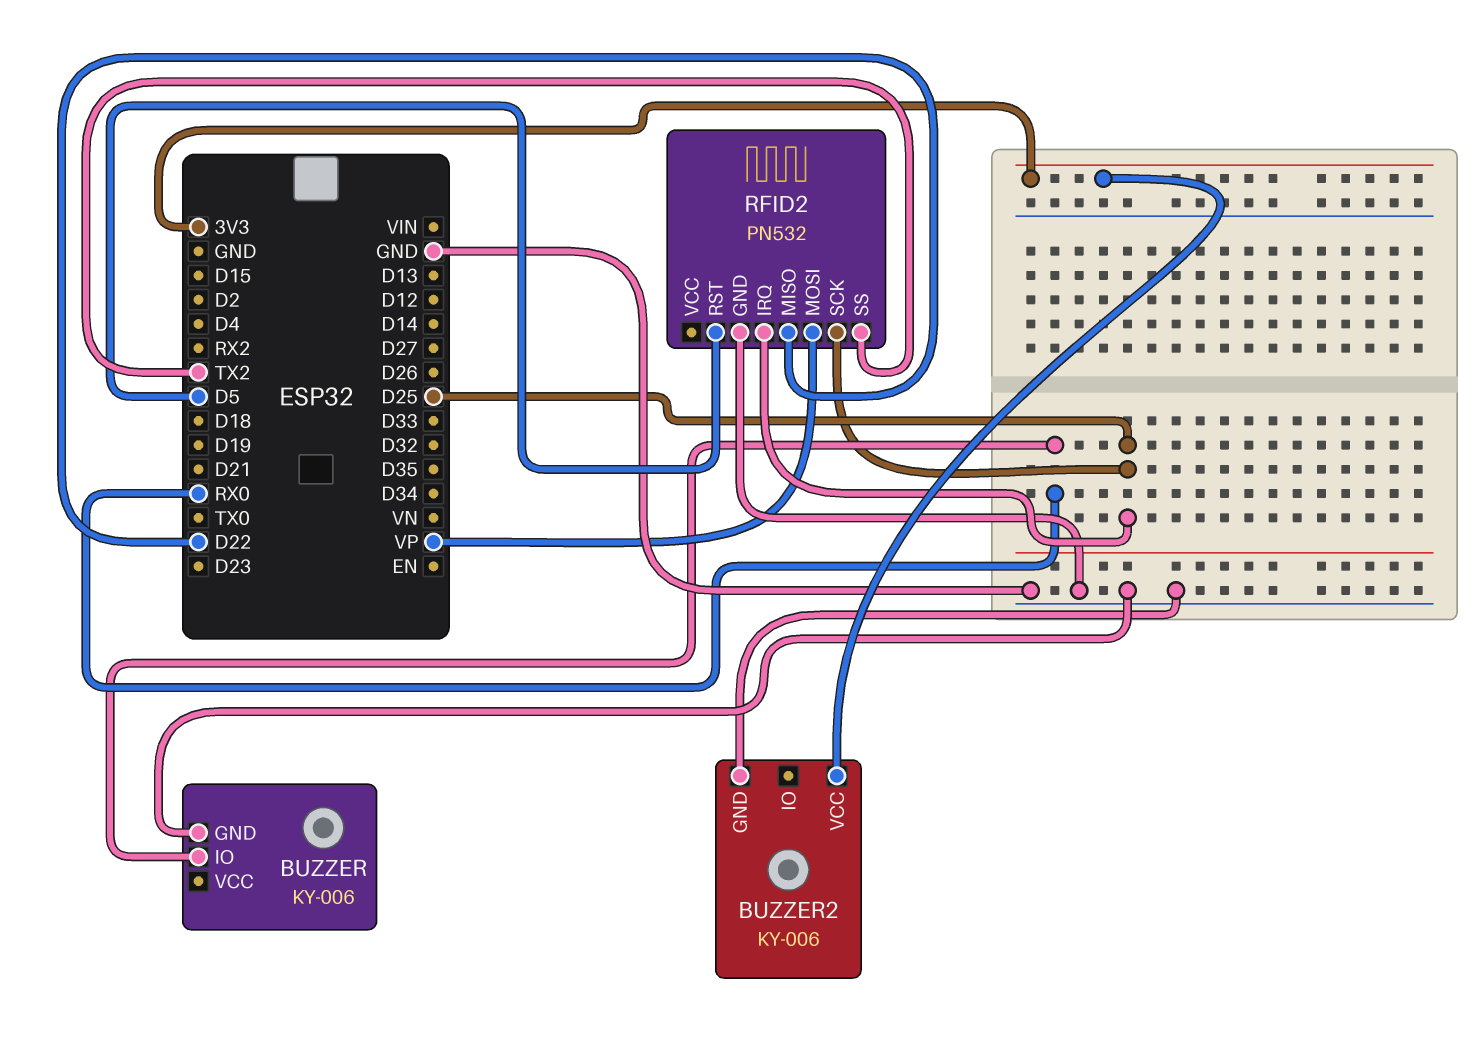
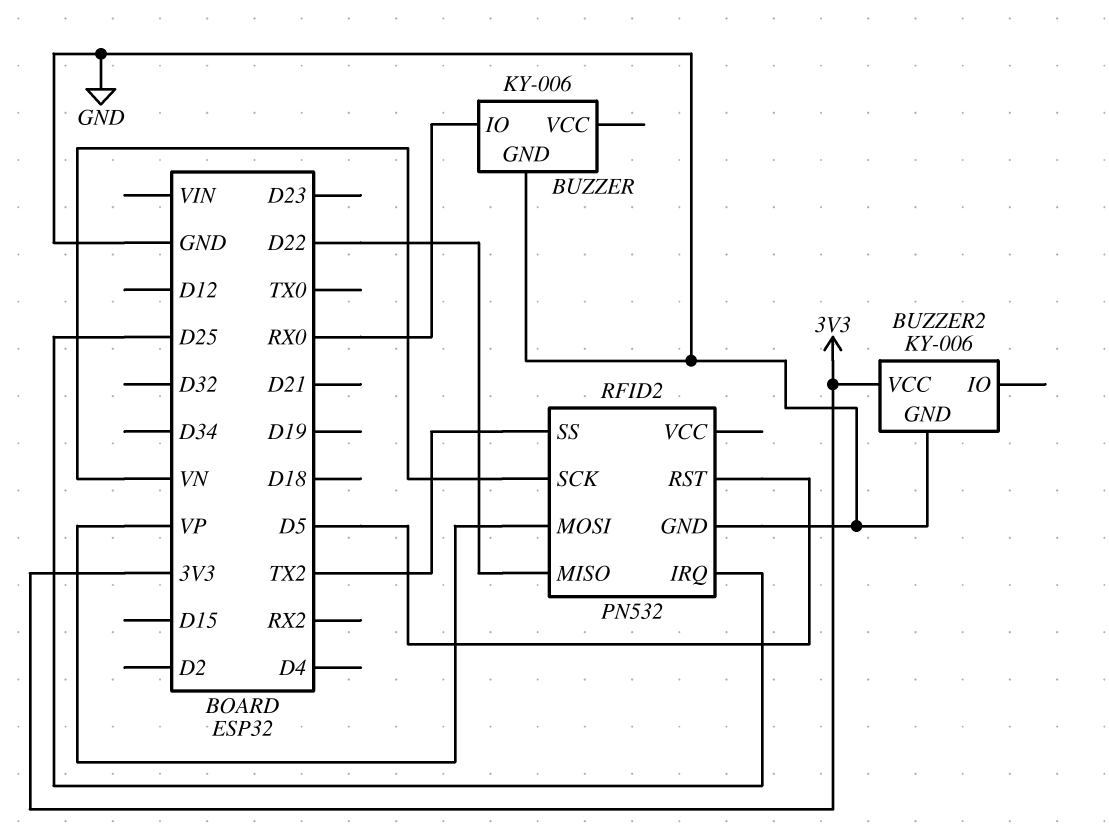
RFID2 pin SCK: D25 -> VN

